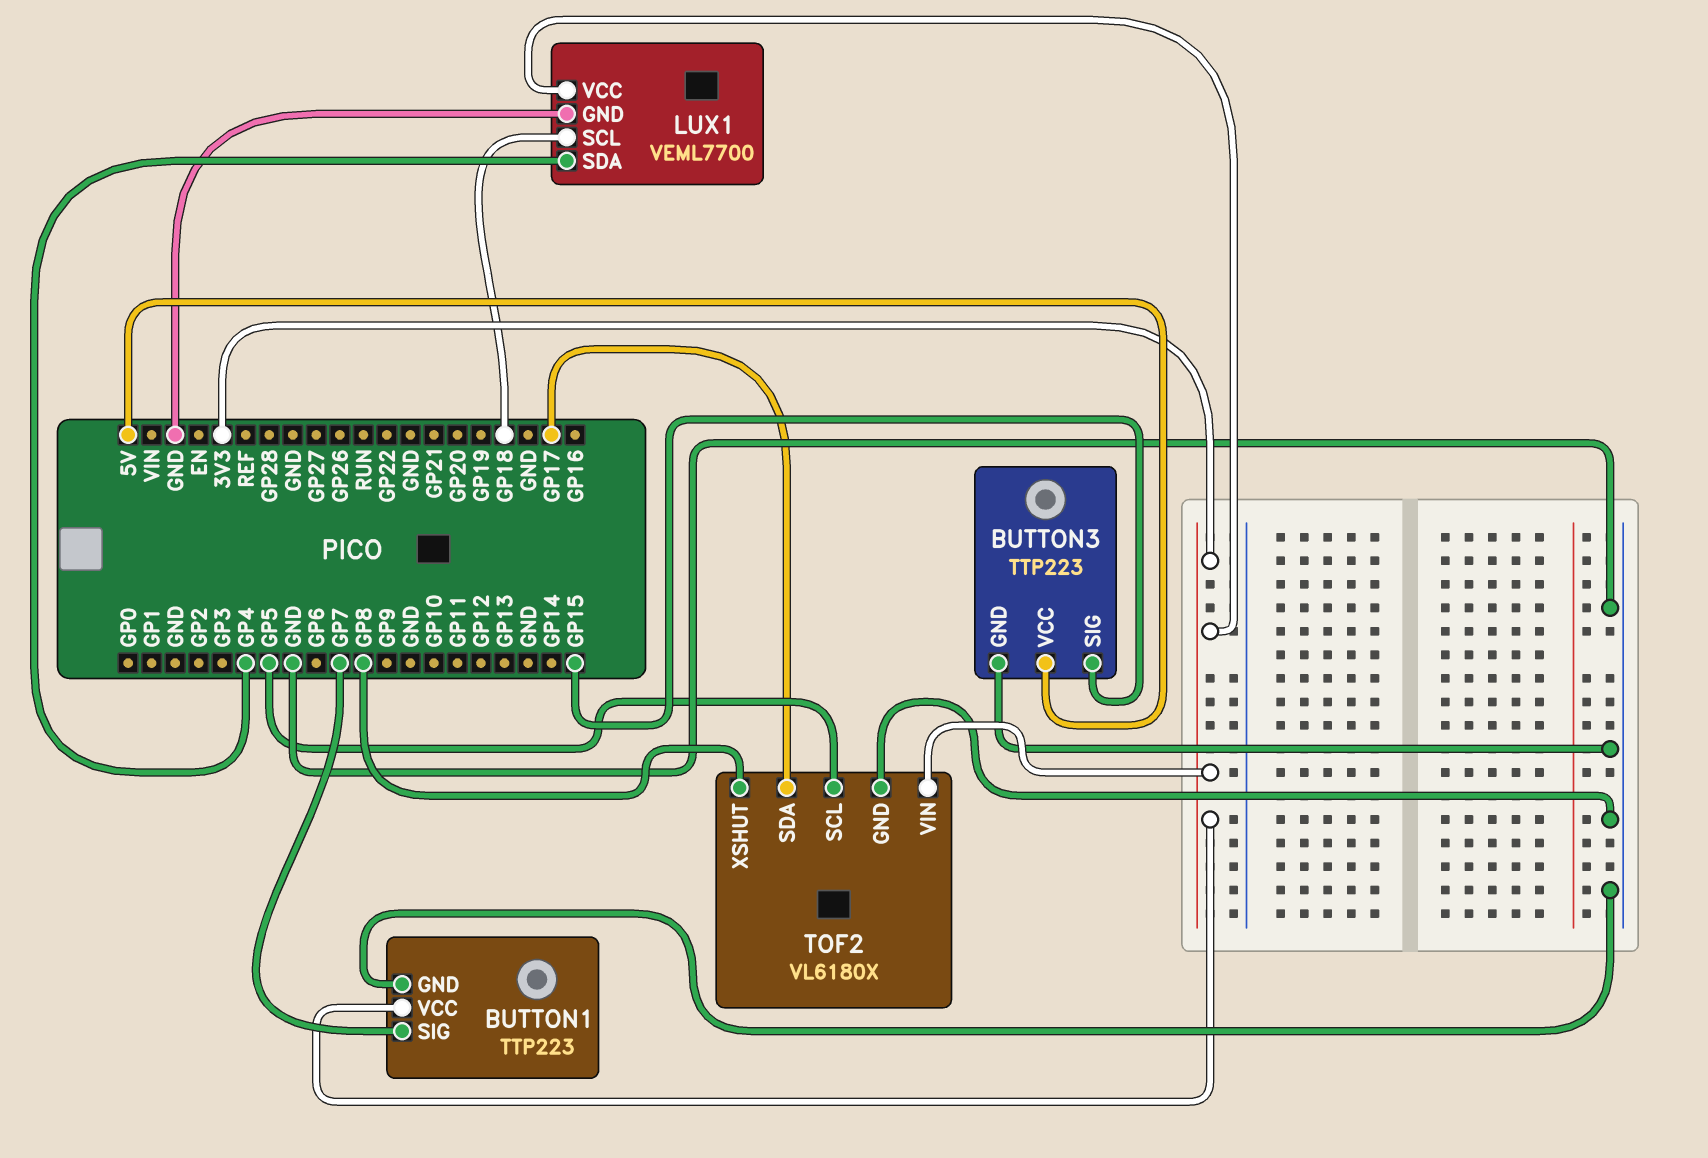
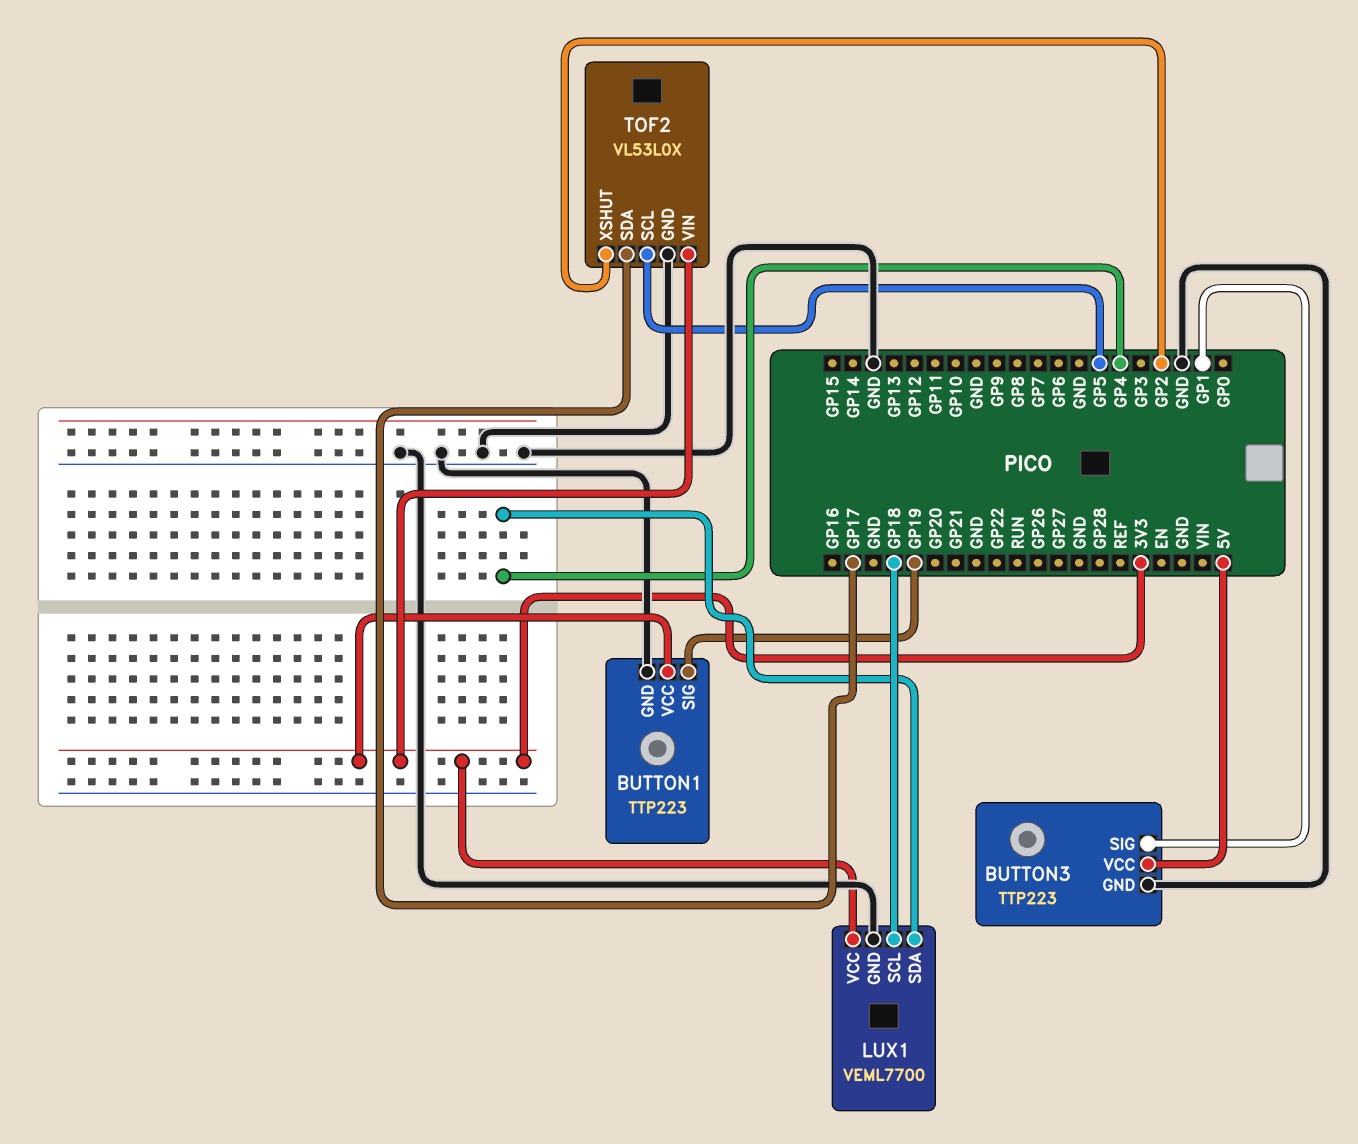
BUTTON1 pin SIG: GP7 -> GP19
BUTTON3 pin SIG: GP15 -> GP1
TOF2: VL6180X -> VL53L0X
TOF2 pin XSHUT: GP8 -> GP2

